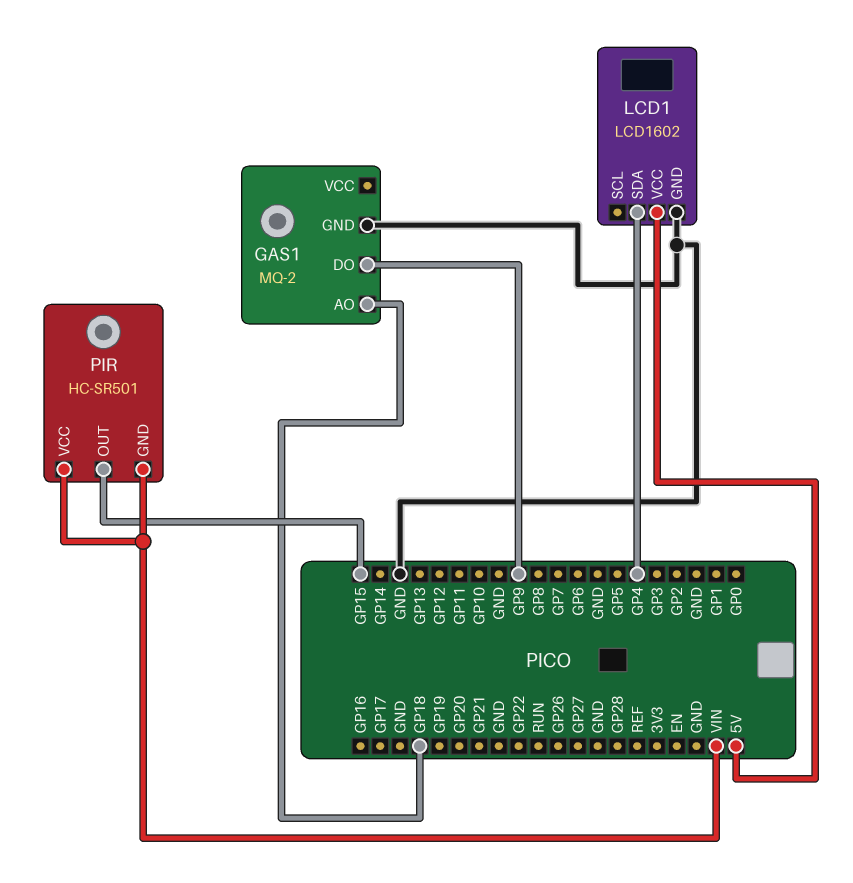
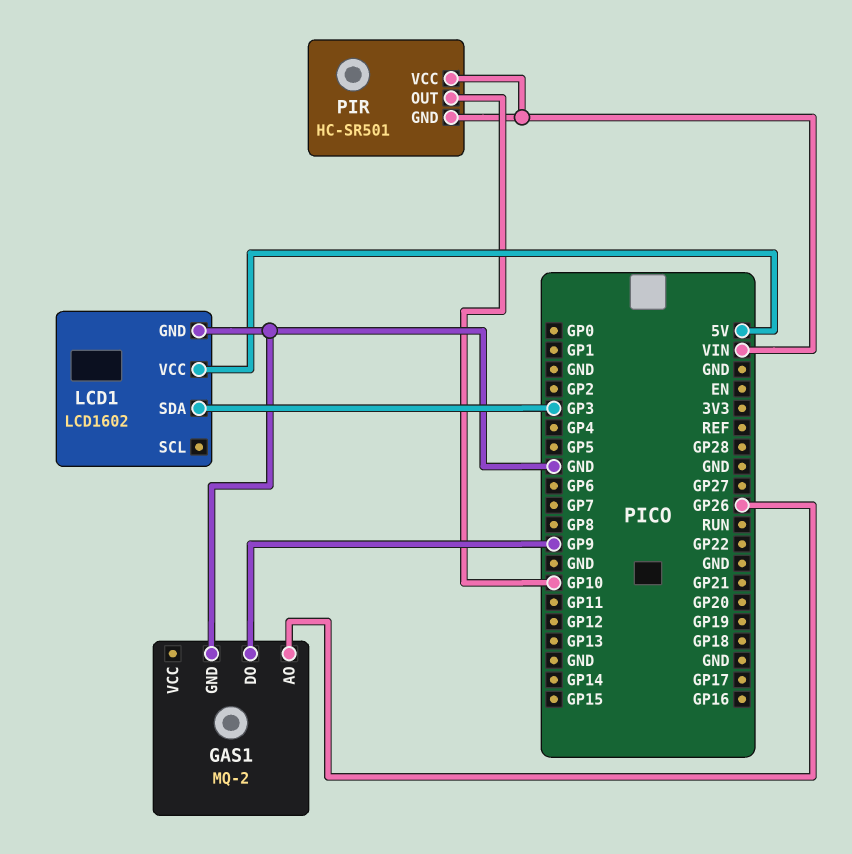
GAS1 pin AO: GP18 -> GP26
LCD1 pin SDA: GP4 -> GP3
PIR pin OUT: GP15 -> GP10

